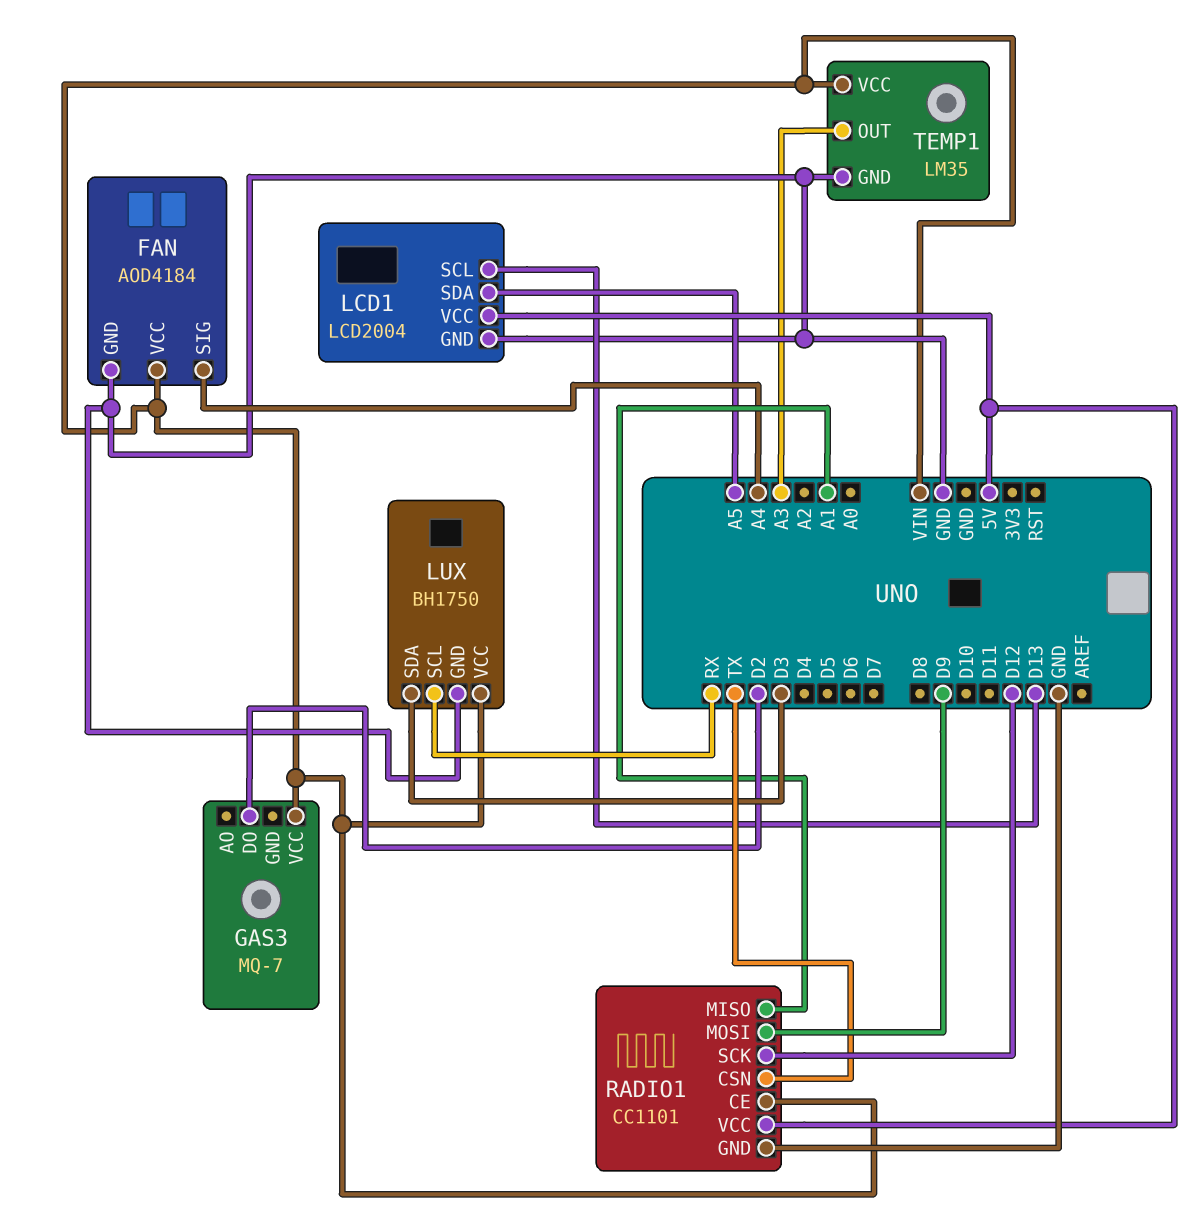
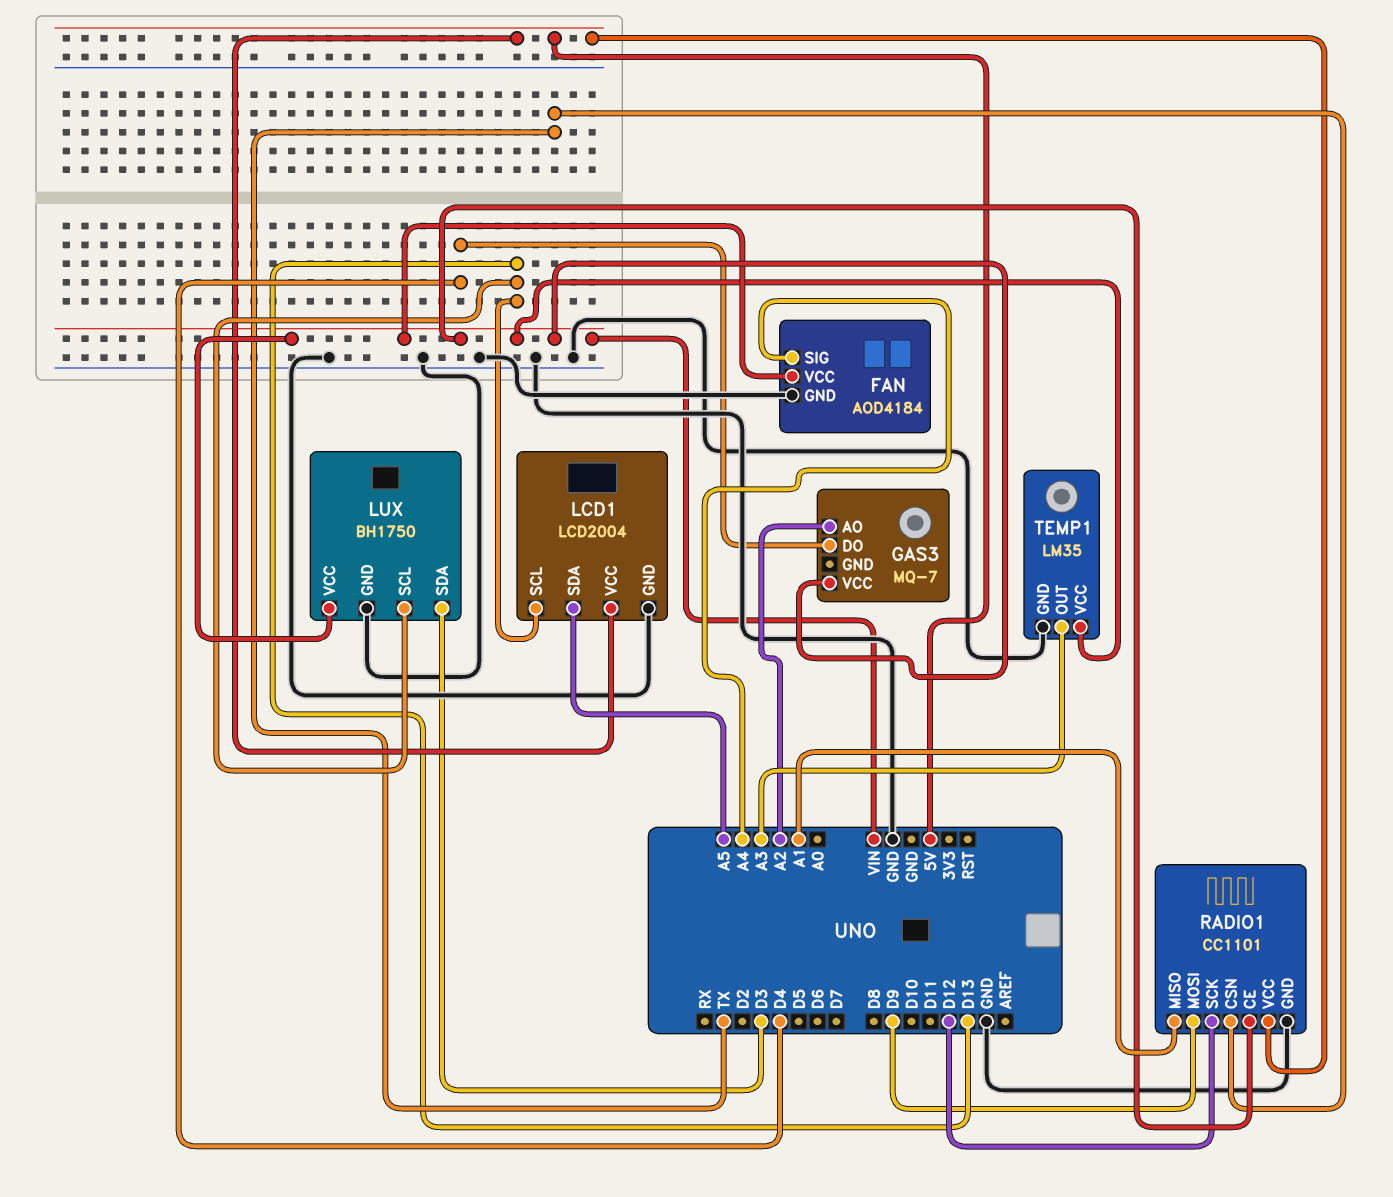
GAS3 pin AO: none -> A2
GAS3 pin DO: D2 -> D4
LUX pin SCL: RX -> D13

